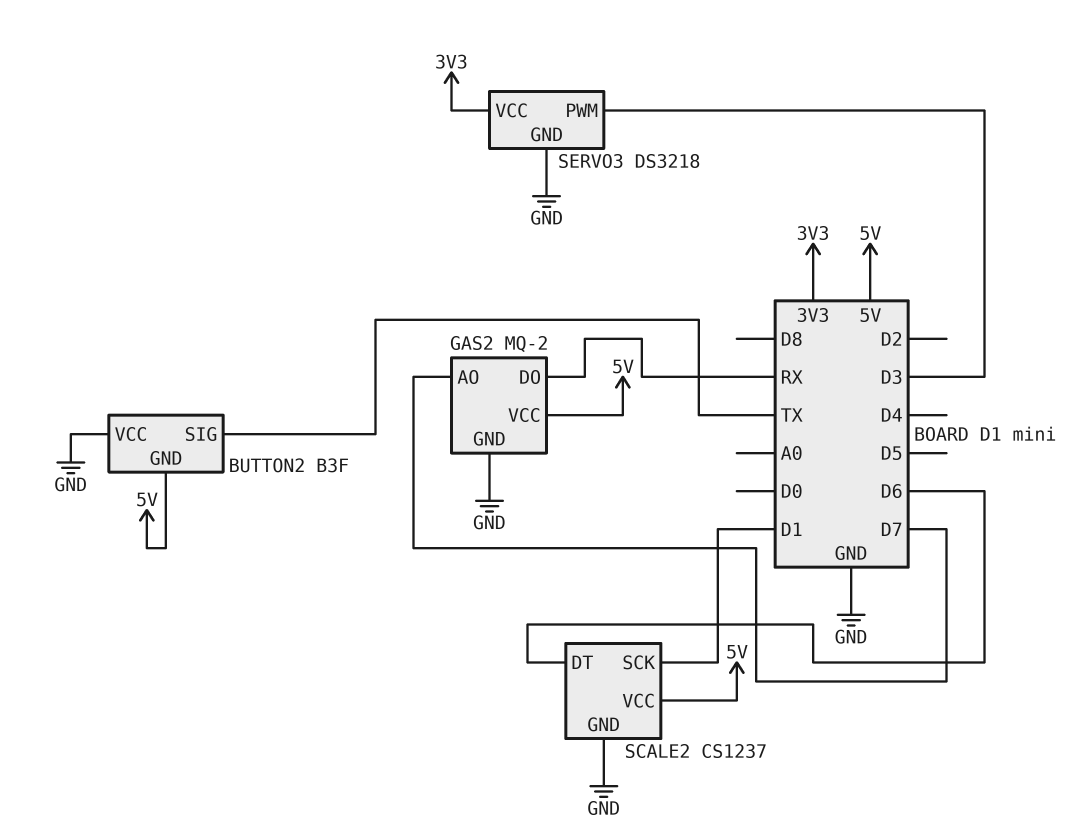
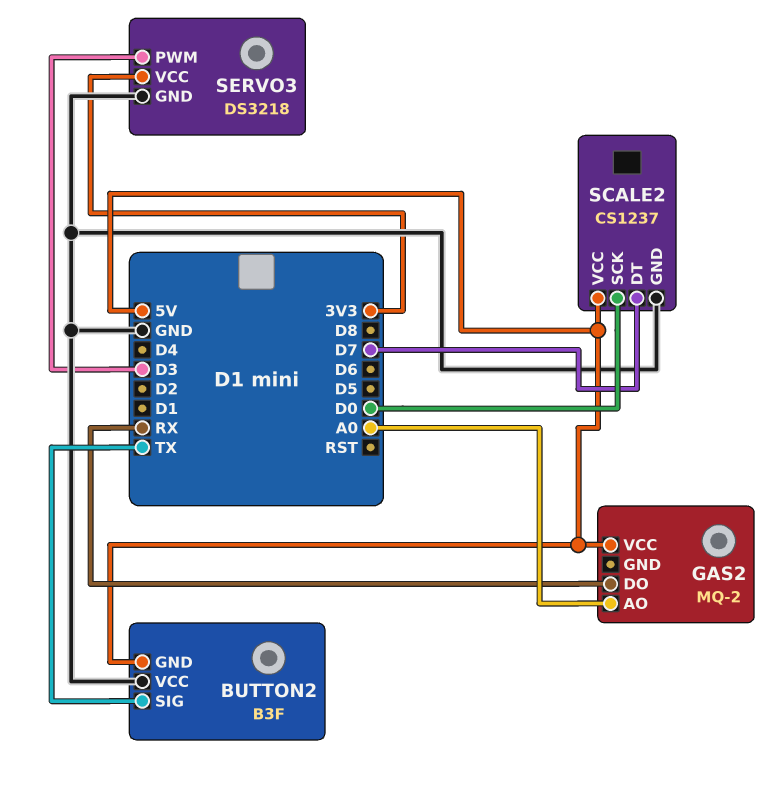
GAS2 pin AO: D7 -> A0
GAS2 pin GND: GND -> none
SCALE2 pin DT: D6 -> D7
SCALE2 pin SCK: D1 -> D0

